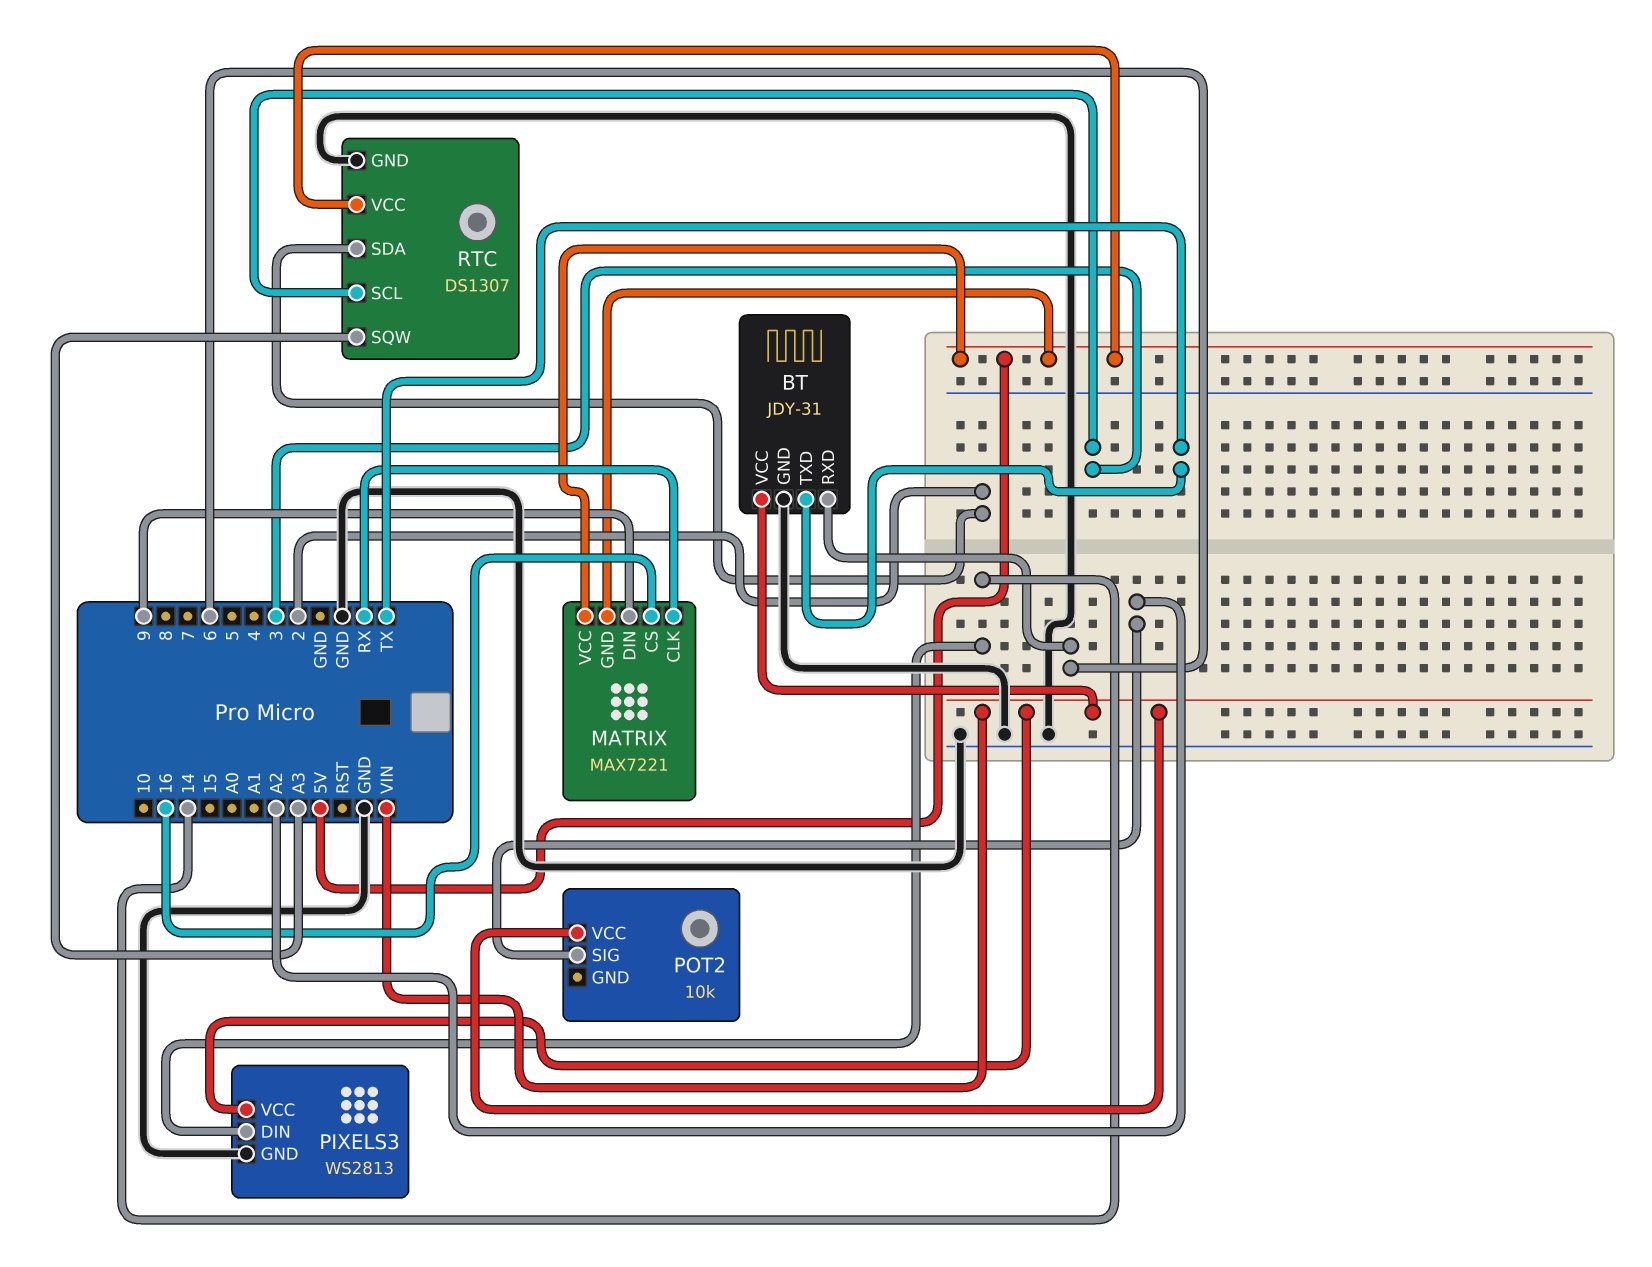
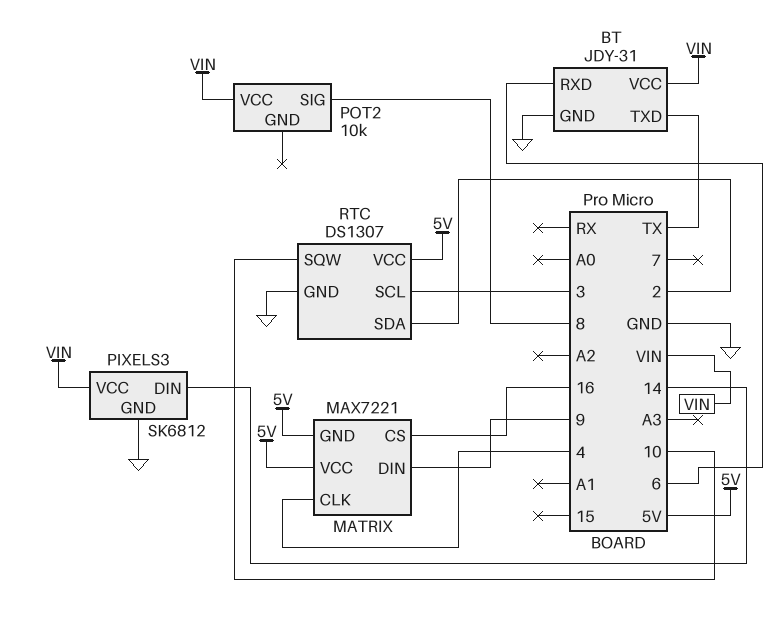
MATRIX pin CLK: RX -> 4
PIXELS3: WS2813 -> SK6812
POT2 pin SIG: A2 -> 8
RTC pin SQW: A3 -> 10

